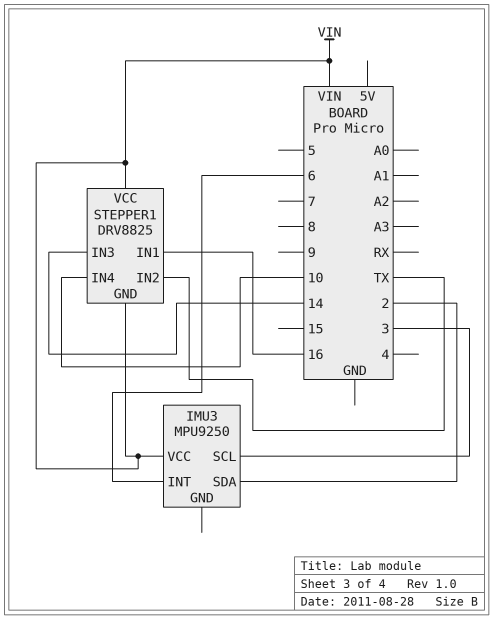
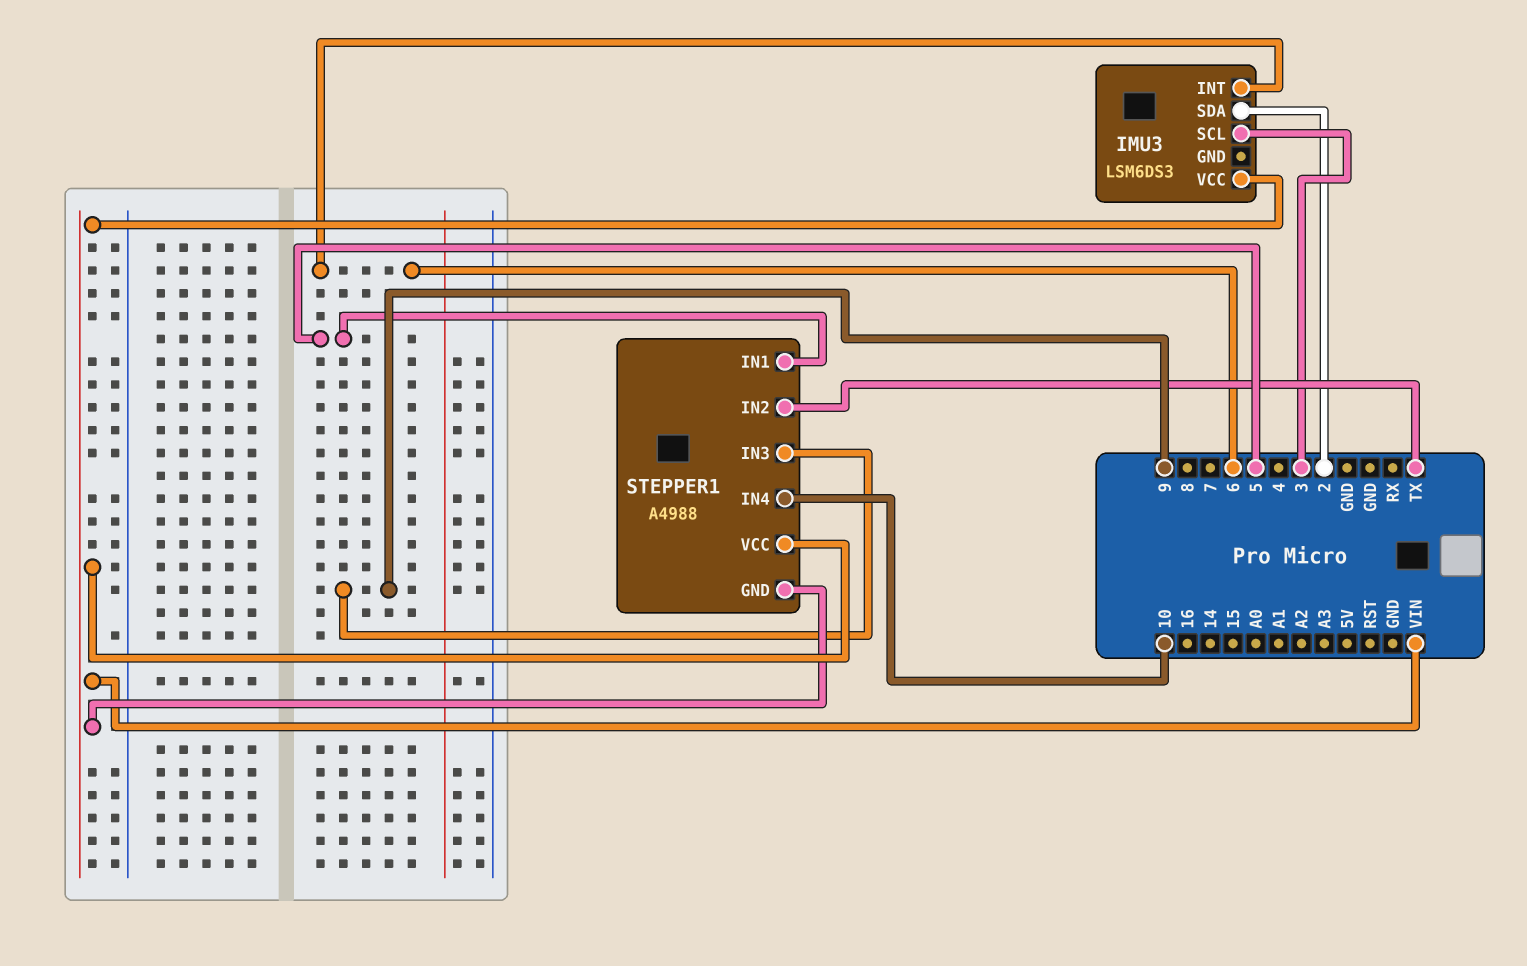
IMU3: MPU9250 -> LSM6DS3
STEPPER1: DRV8825 -> A4988
STEPPER1 pin IN1: 16 -> 5
STEPPER1 pin IN3: 14 -> 9

